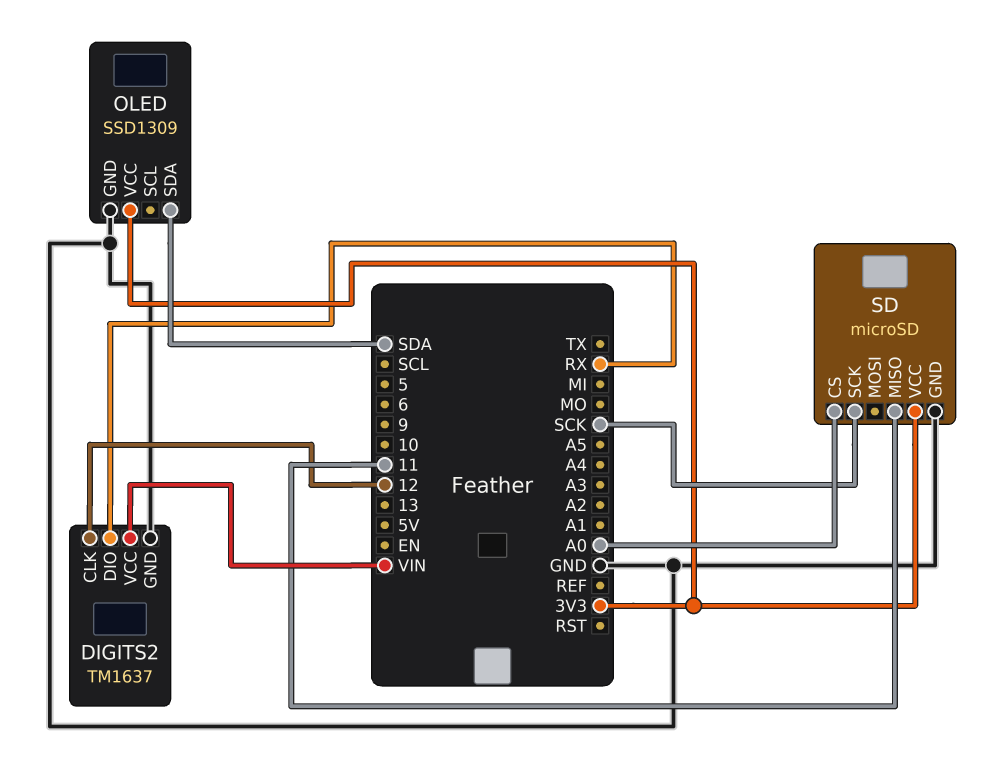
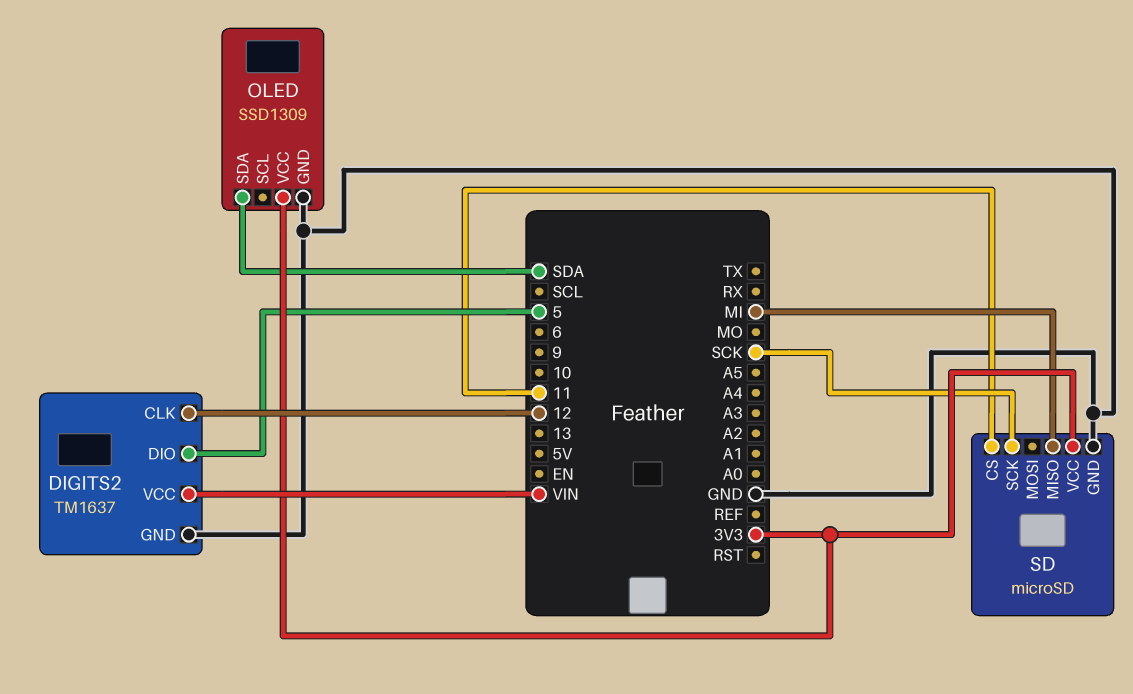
DIGITS2 pin DIO: RX -> 5
SD pin CS: A0 -> 11
SD pin MISO: 11 -> MI

